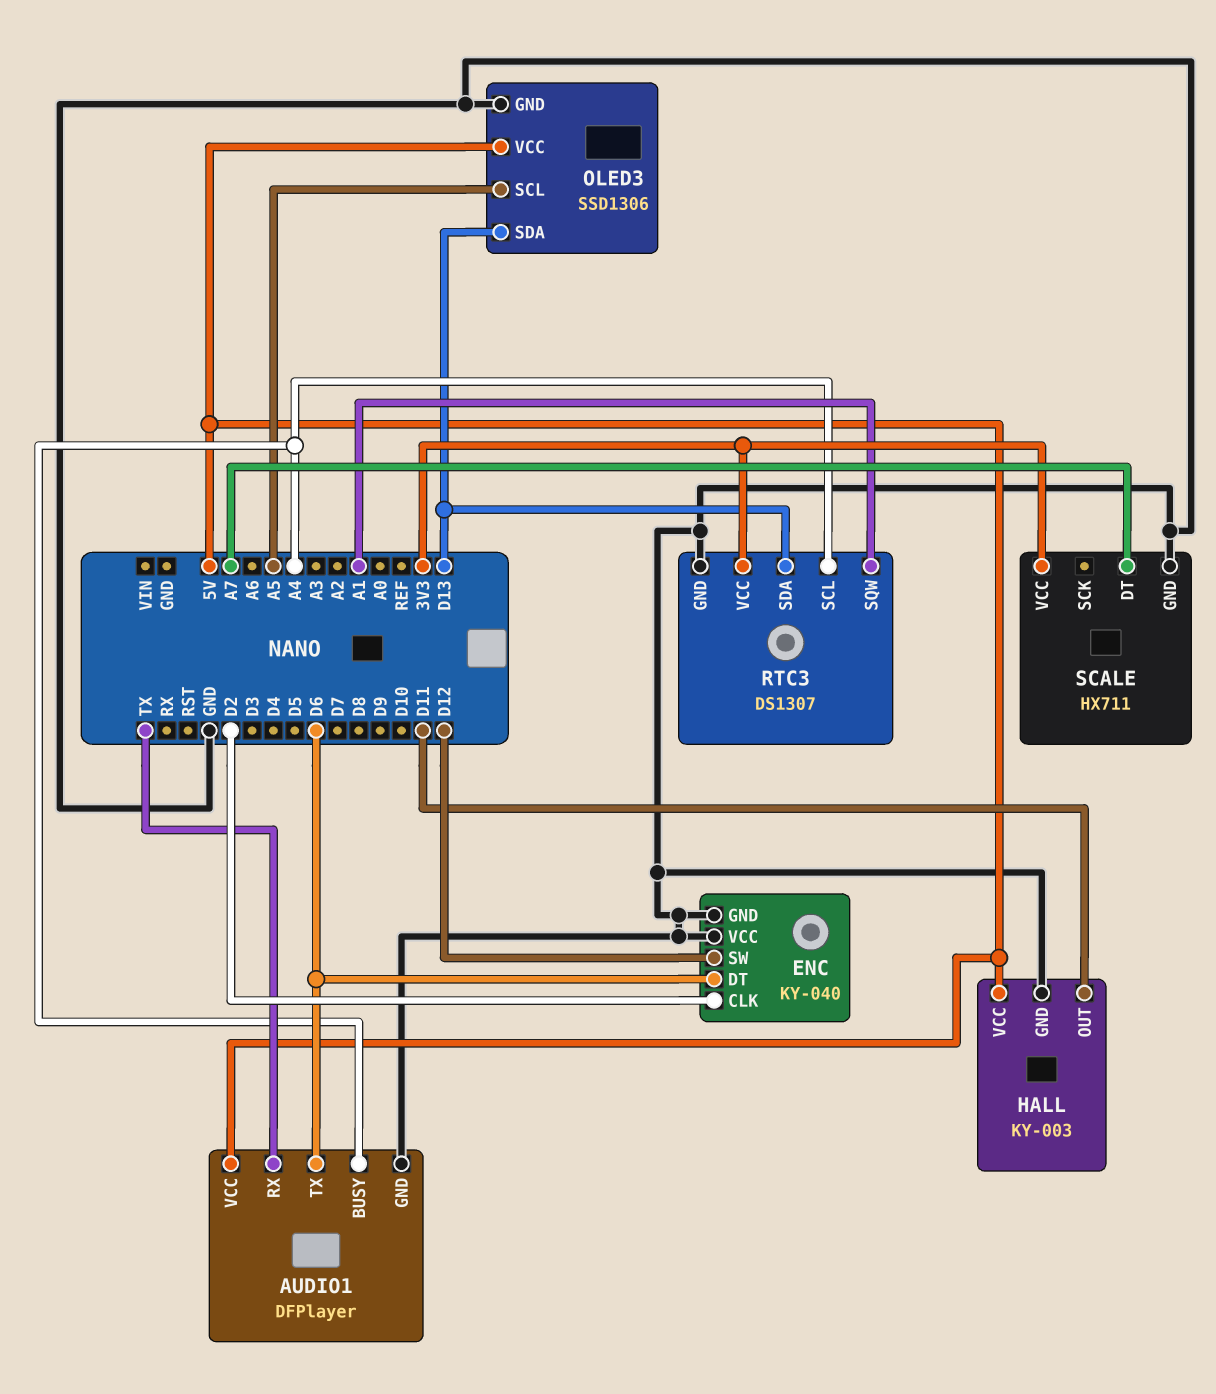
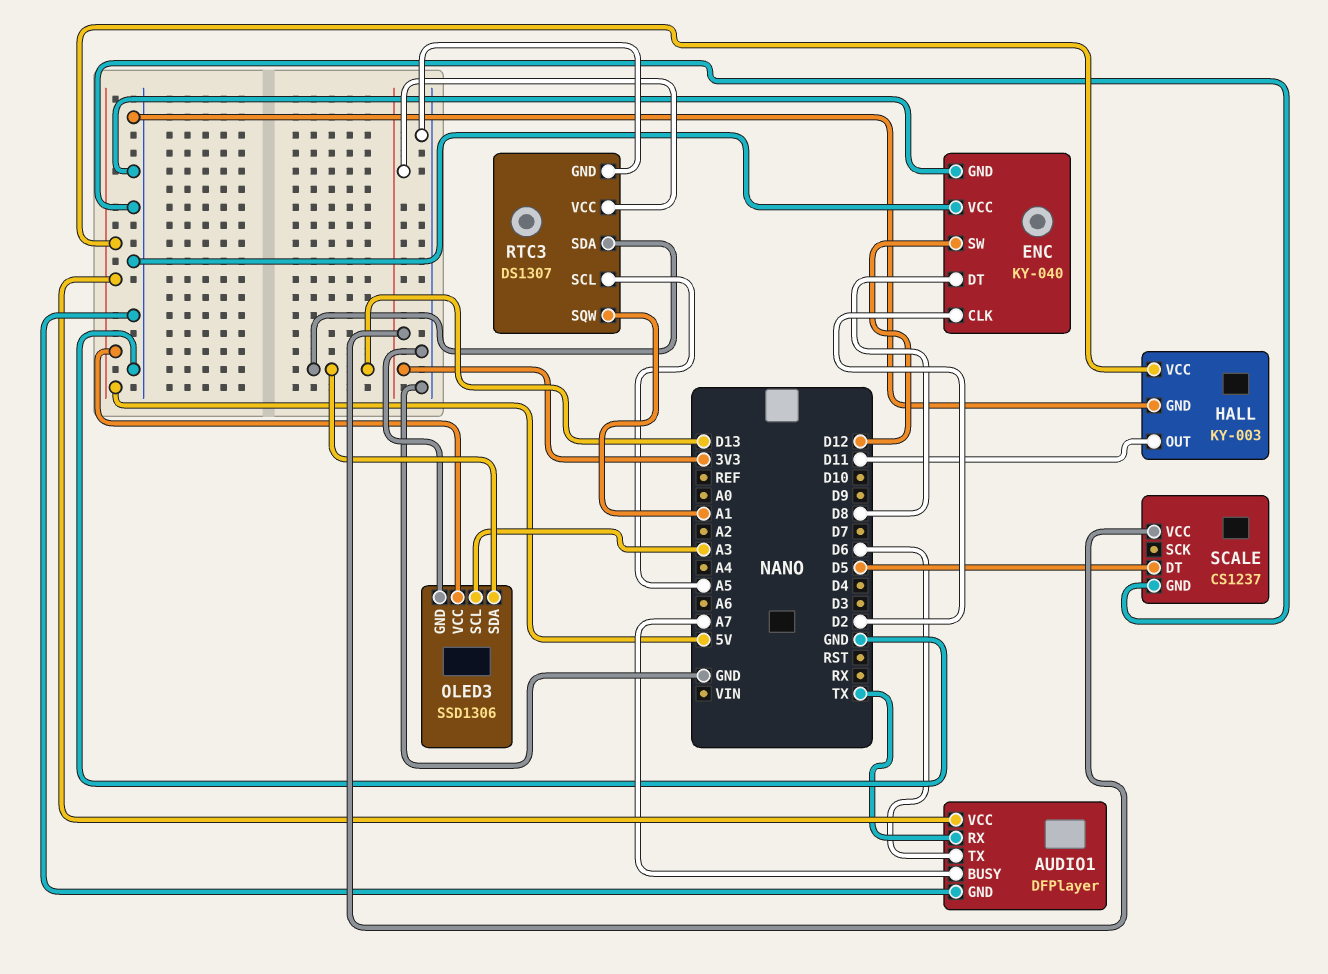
AUDIO1 pin BUSY: A4 -> A7
ENC pin DT: D6 -> D8
OLED3 pin SCL: A5 -> A3
RTC3 pin SCL: A4 -> A5
SCALE: HX711 -> CS1237
SCALE pin DT: A7 -> D5

